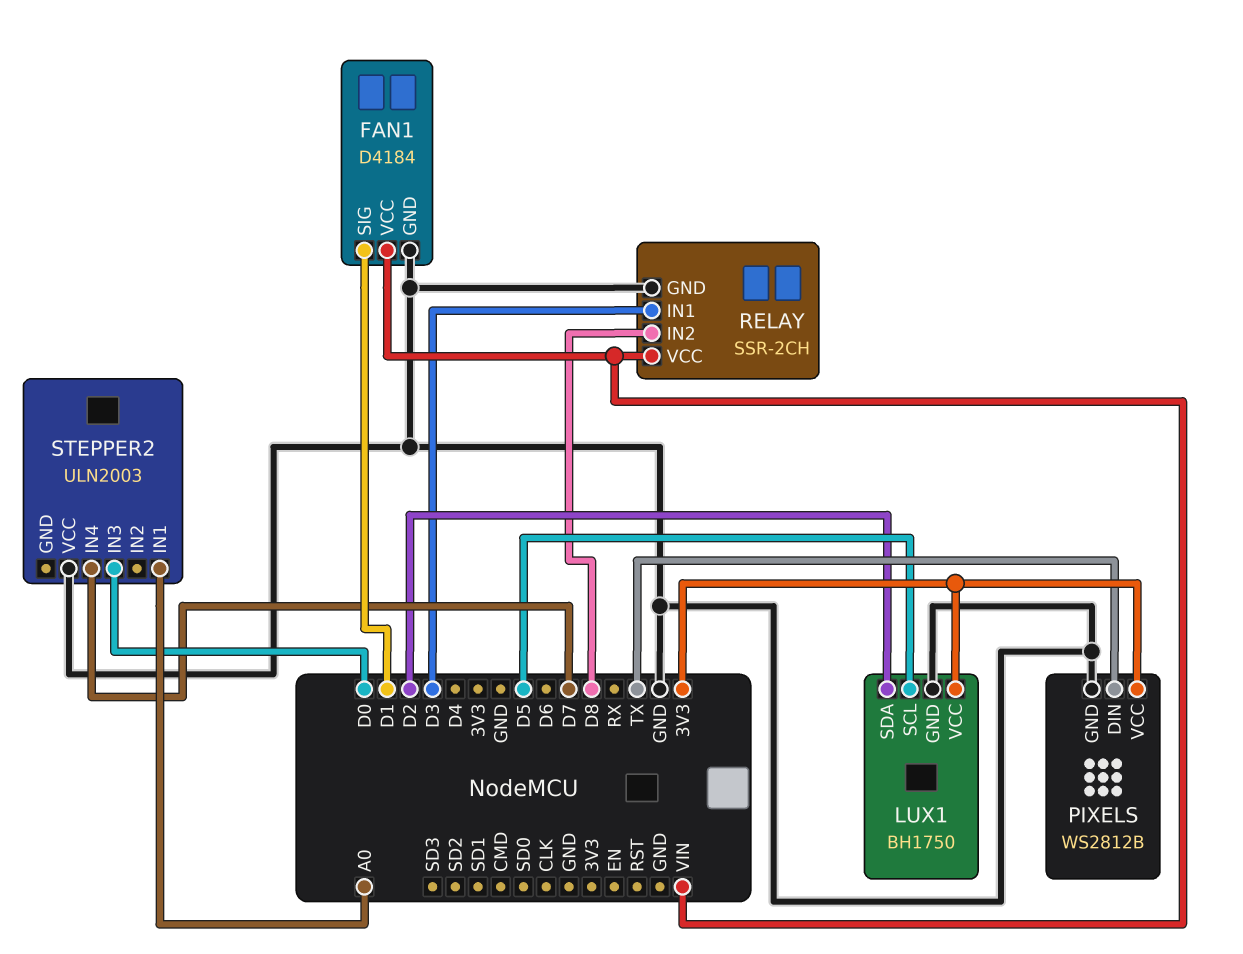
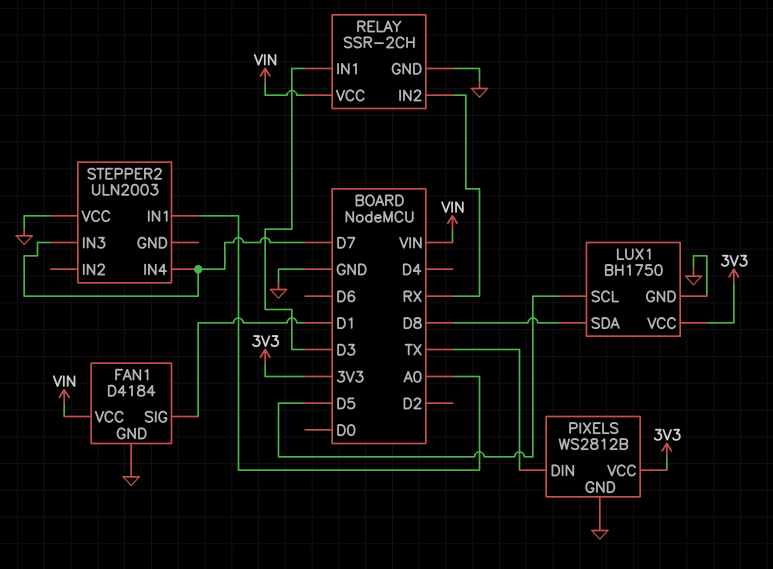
LUX1 pin SDA: D2 -> D8
RELAY pin IN2: D8 -> RX
STEPPER2 pin IN3: D0 -> D7

